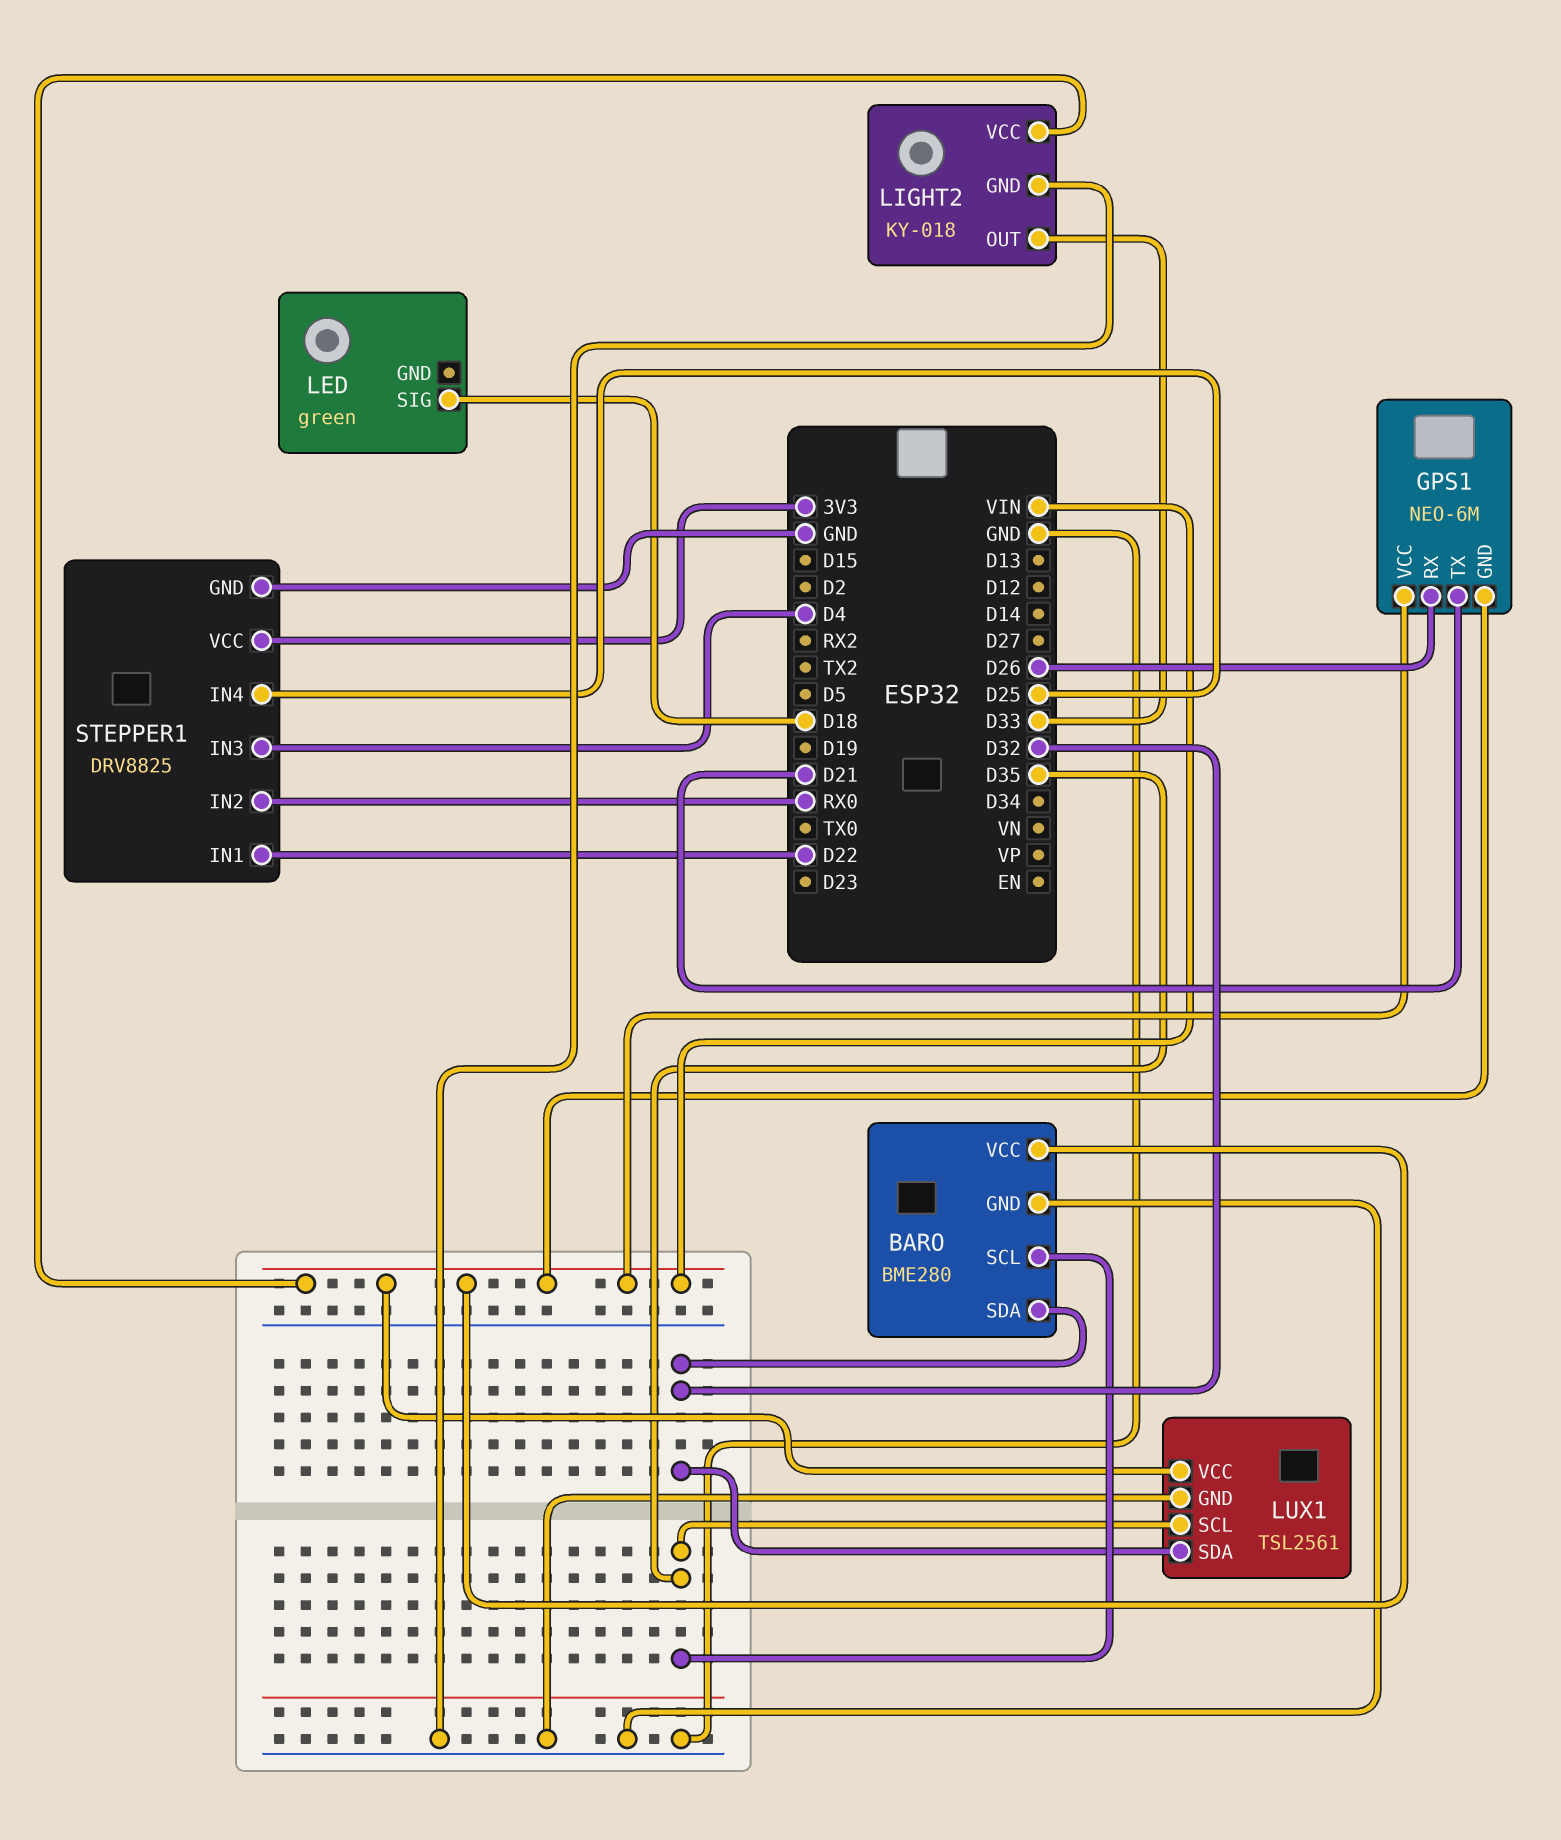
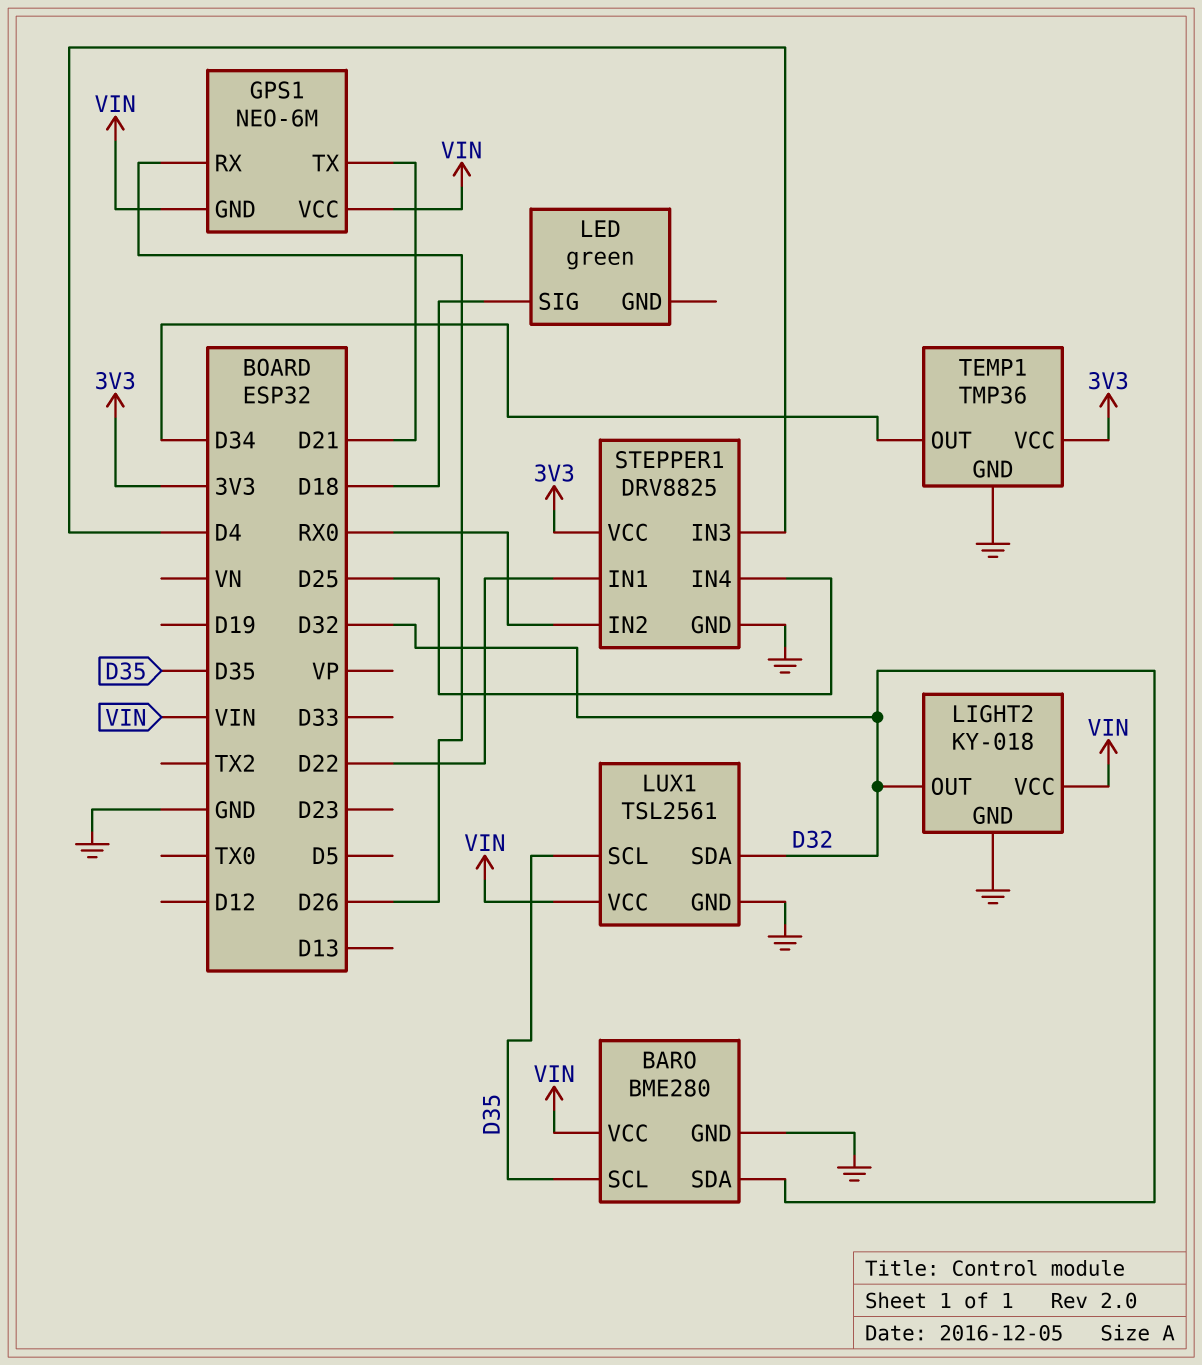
LIGHT2 pin OUT: D33 -> D32
TEMP1: none -> TMP36
TEMP1 pin GND: none -> GND
TEMP1 pin OUT: none -> D34
TEMP1 pin VCC: none -> 3V3

